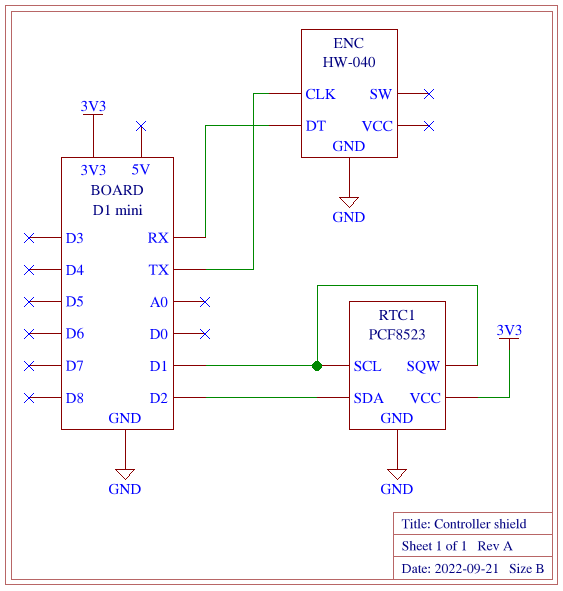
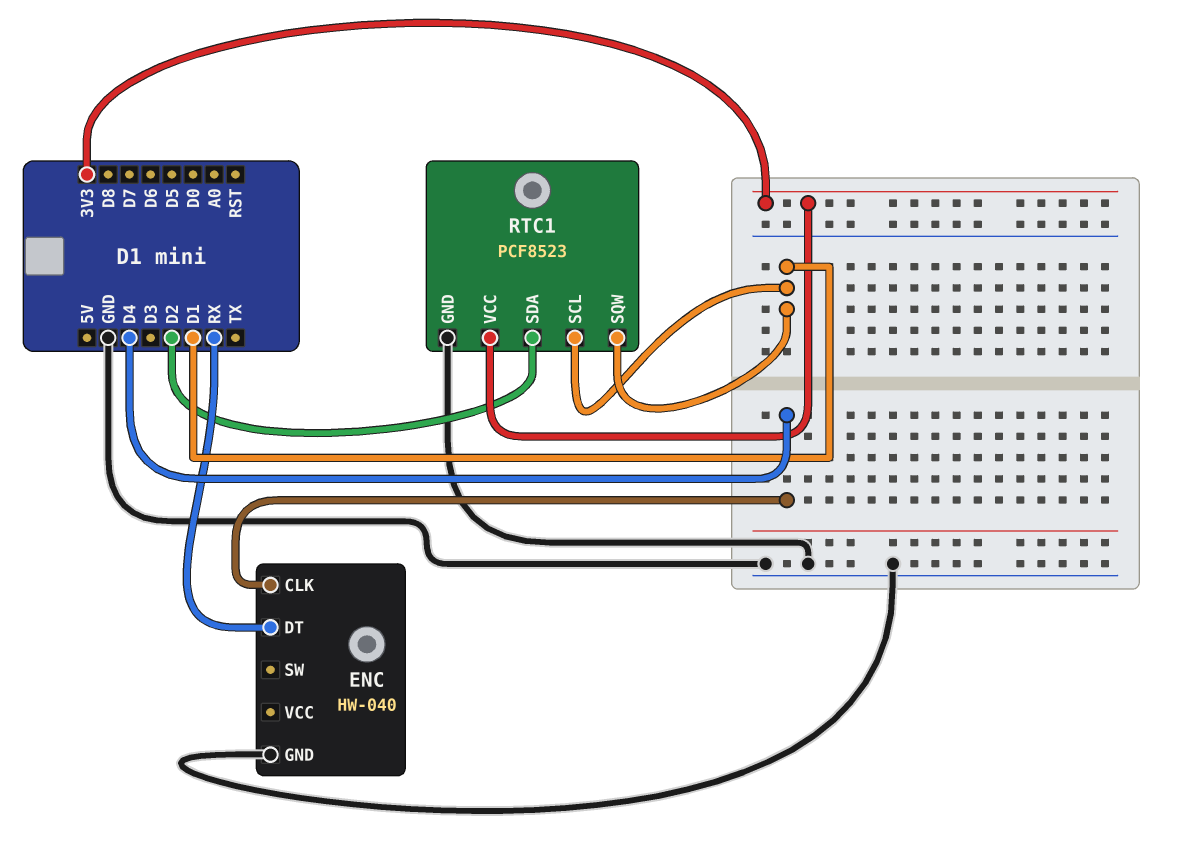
ENC pin CLK: TX -> D4

